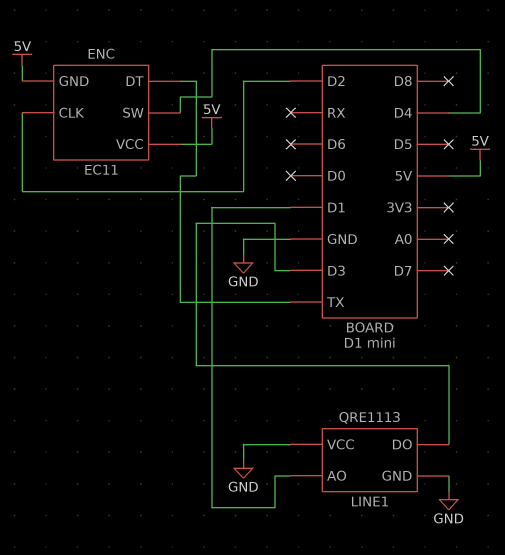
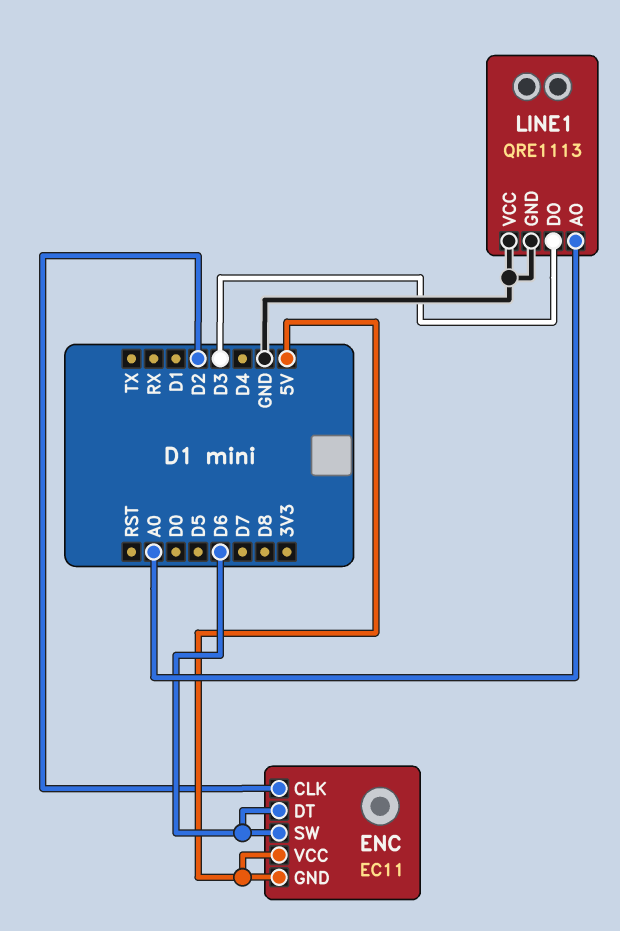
ENC pin DT: TX -> D6
ENC pin SW: D4 -> D6
LINE1 pin AO: D1 -> A0

